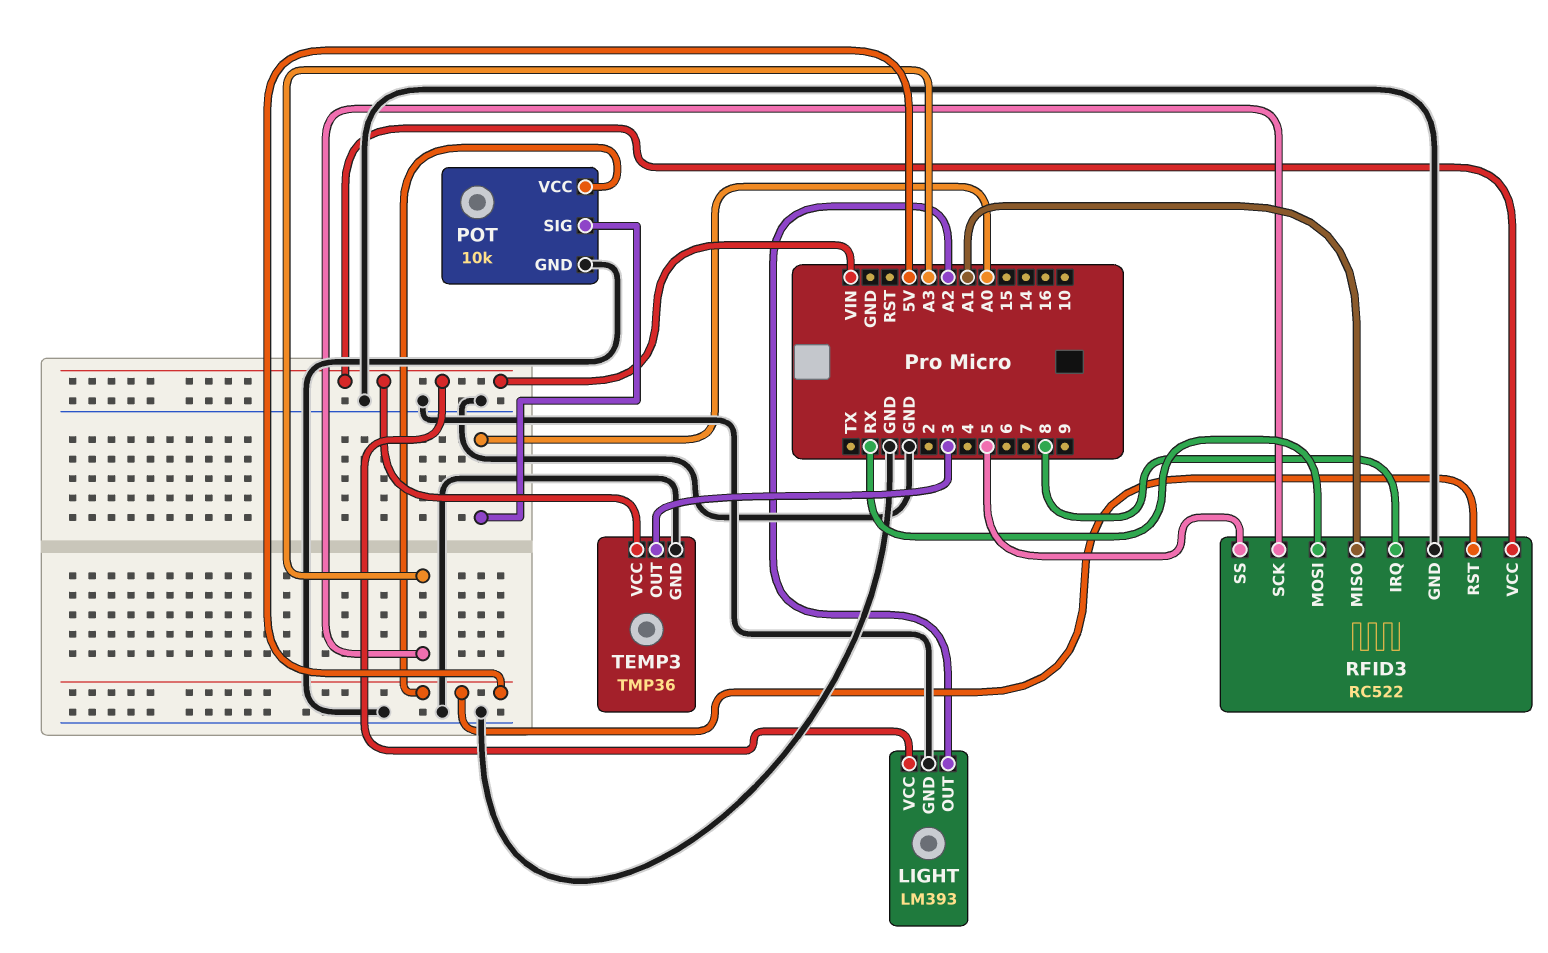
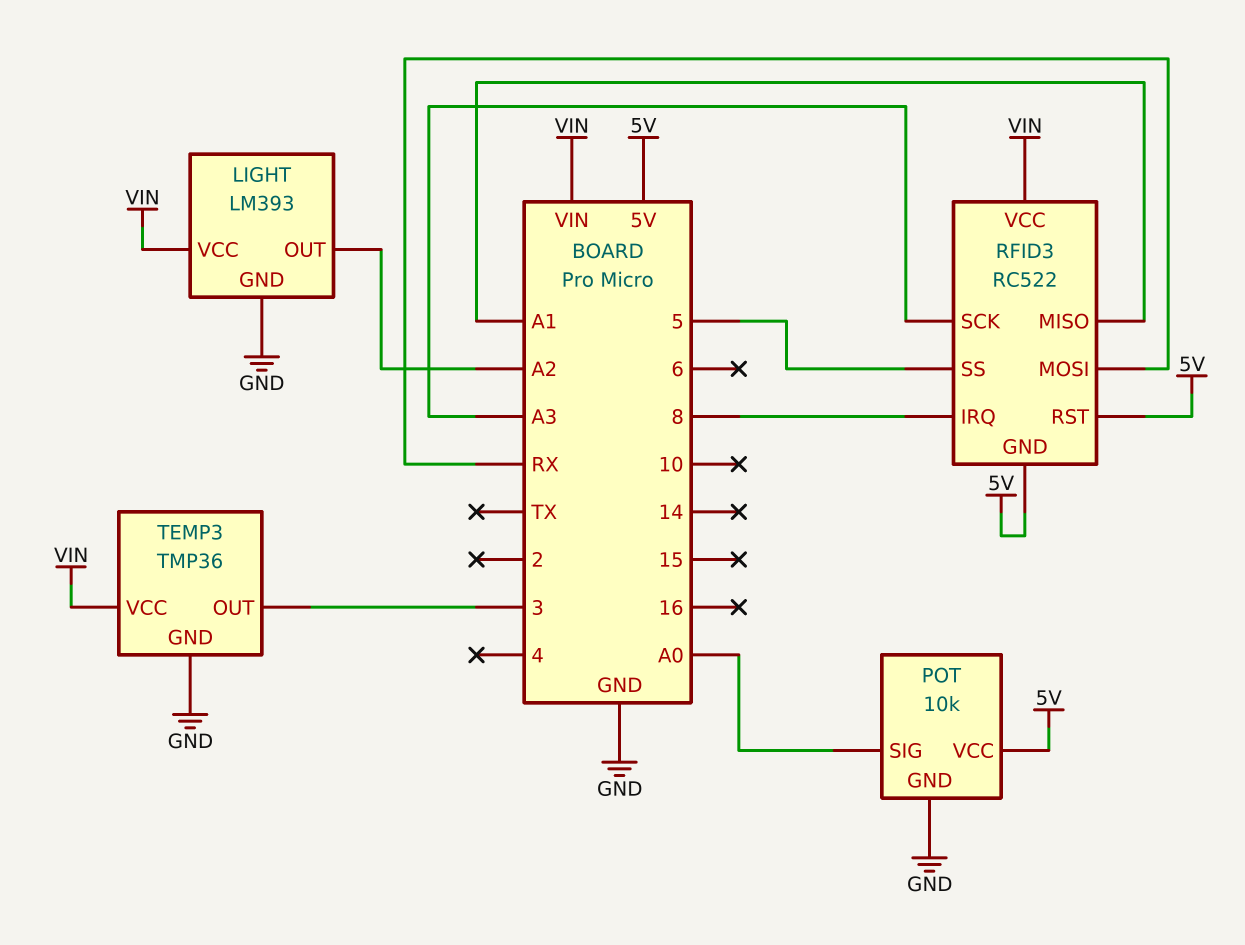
RFID3 pin GND: GND -> 5V

